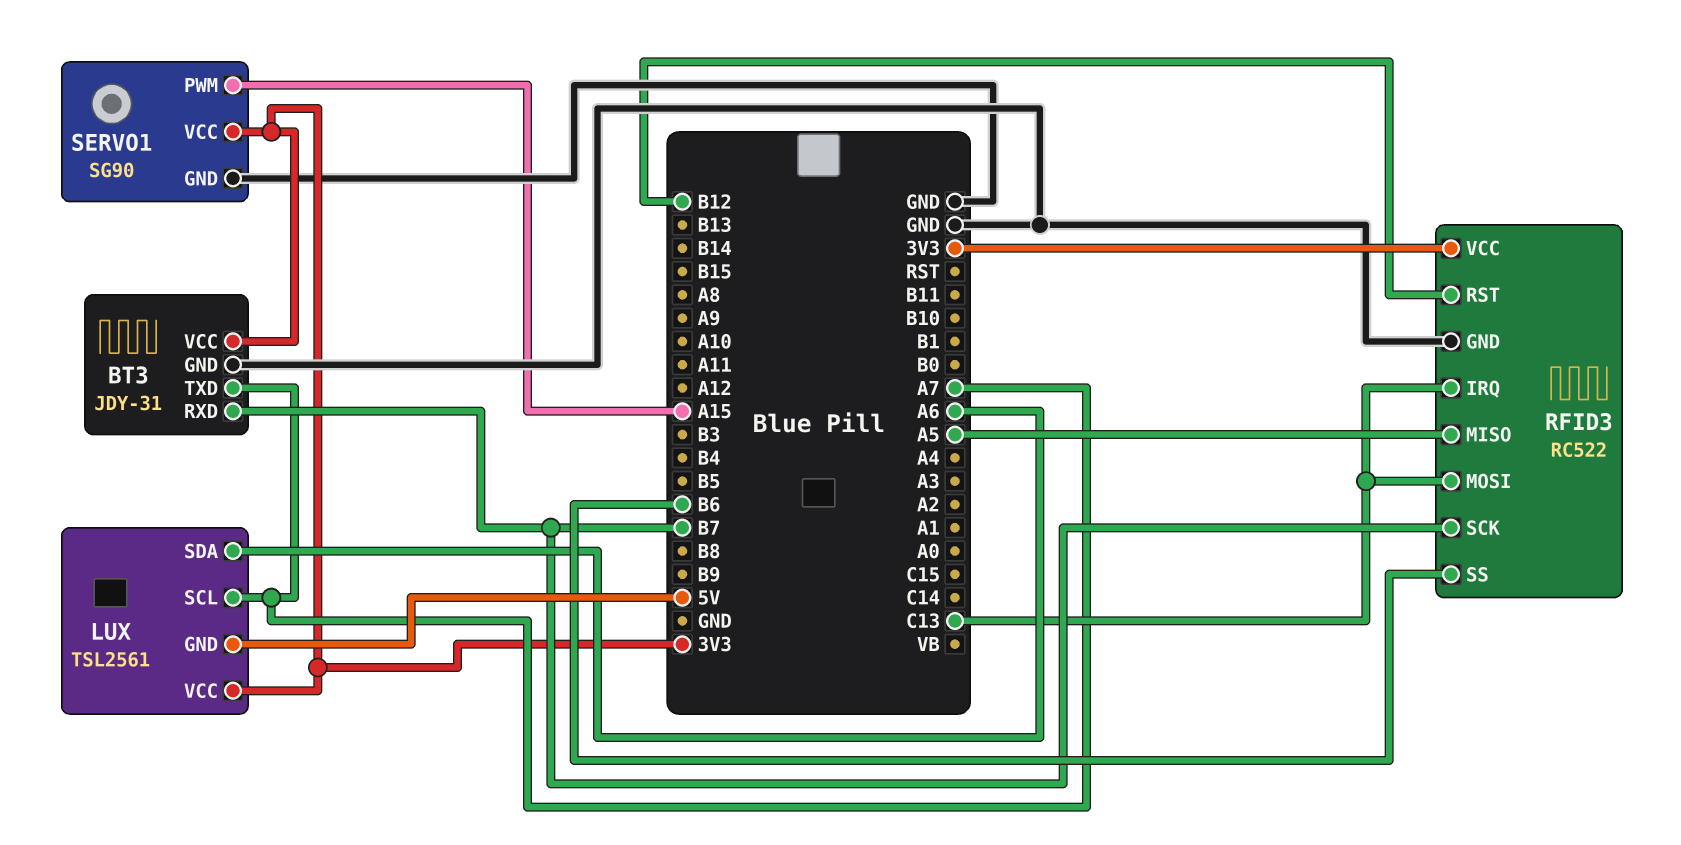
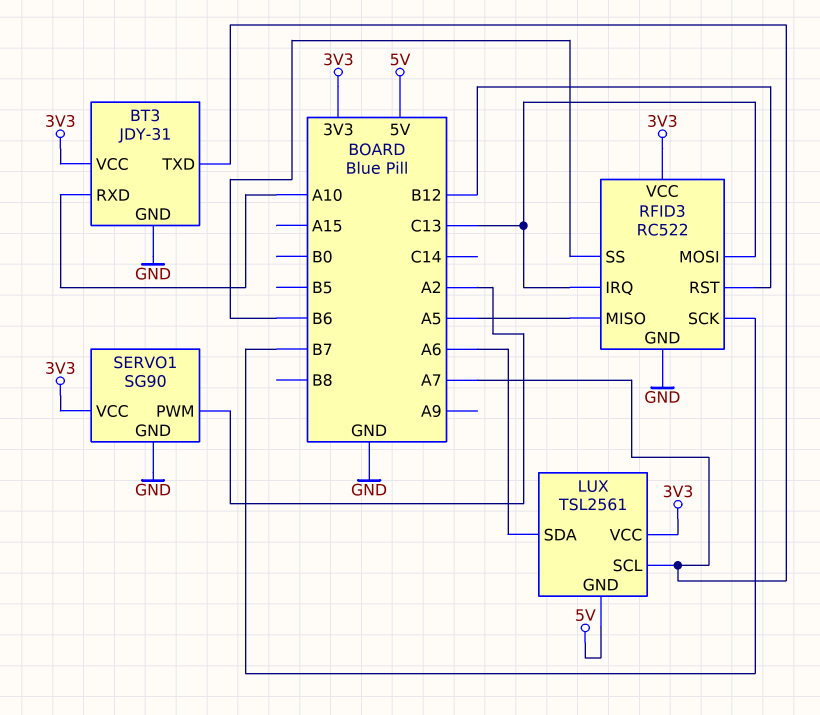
BT3 pin RXD: B7 -> A10
SERVO1 pin PWM: A15 -> A2

